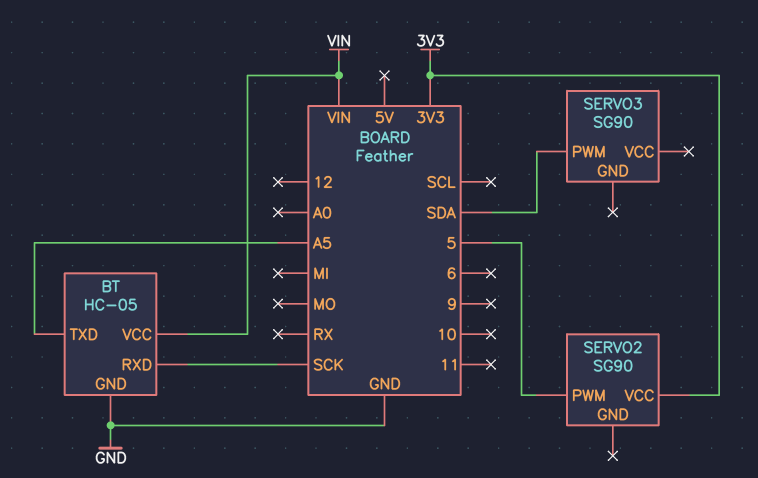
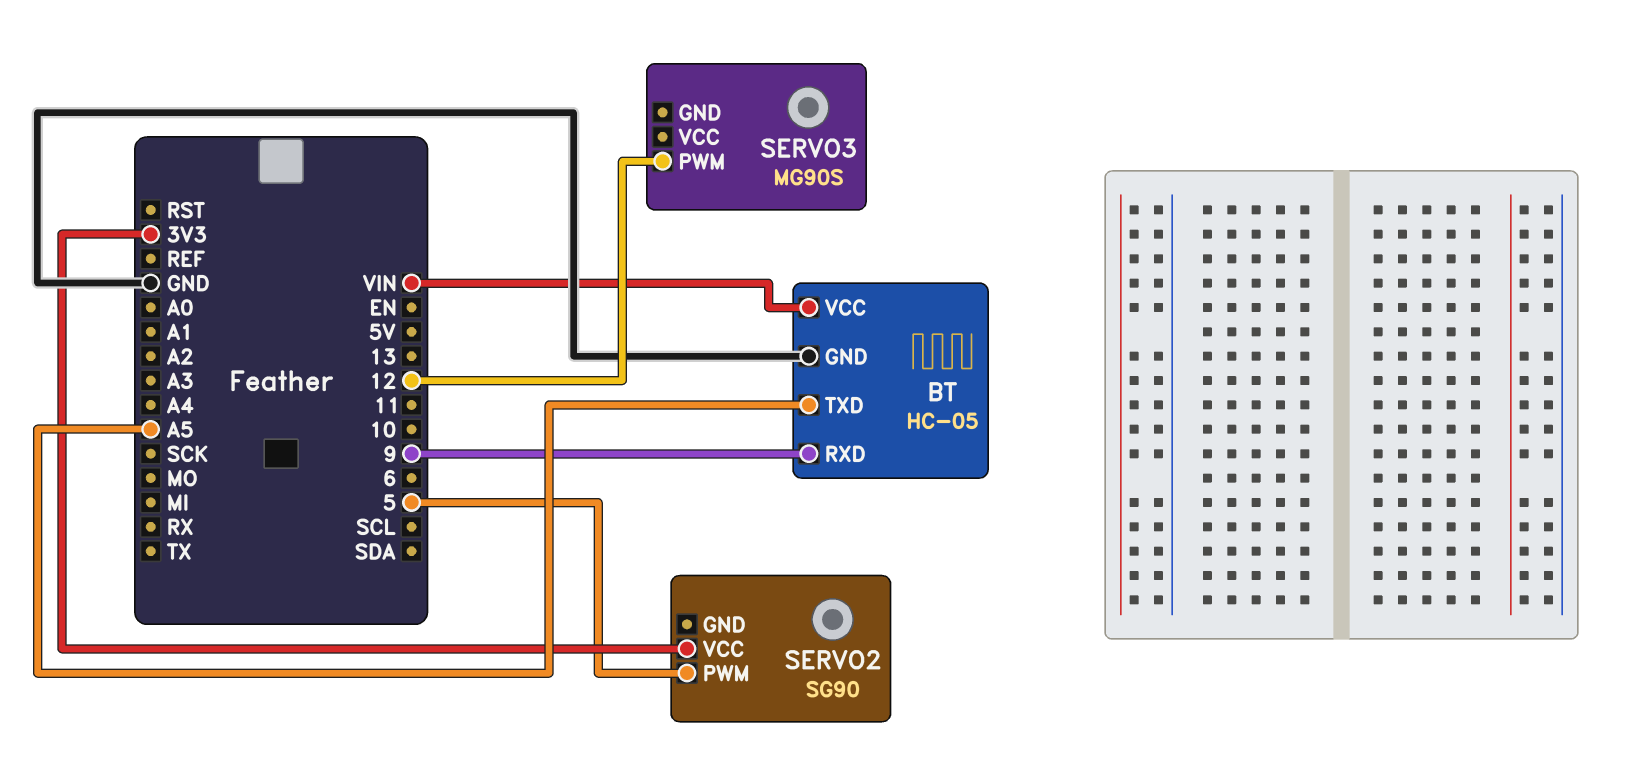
BT pin RXD: SCK -> 9
SERVO3: SG90 -> MG90S
SERVO3 pin PWM: SDA -> 12

